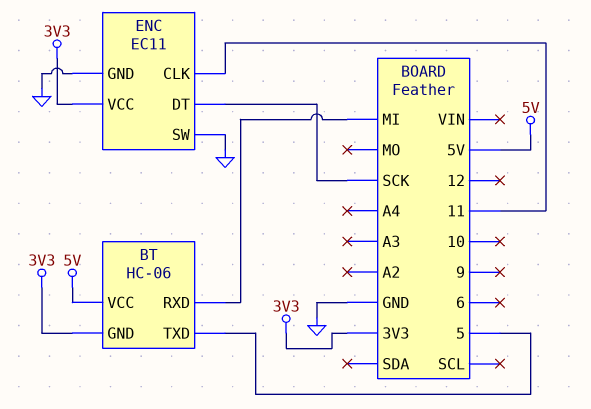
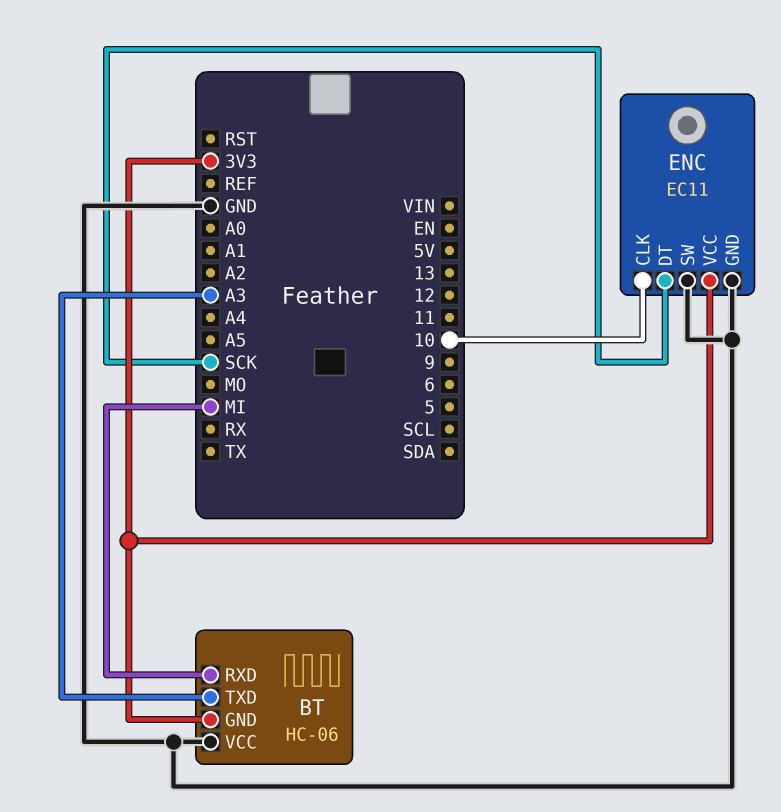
BT pin TXD: 5 -> A3
BT pin VCC: 5V -> GND
ENC pin CLK: 11 -> 10

